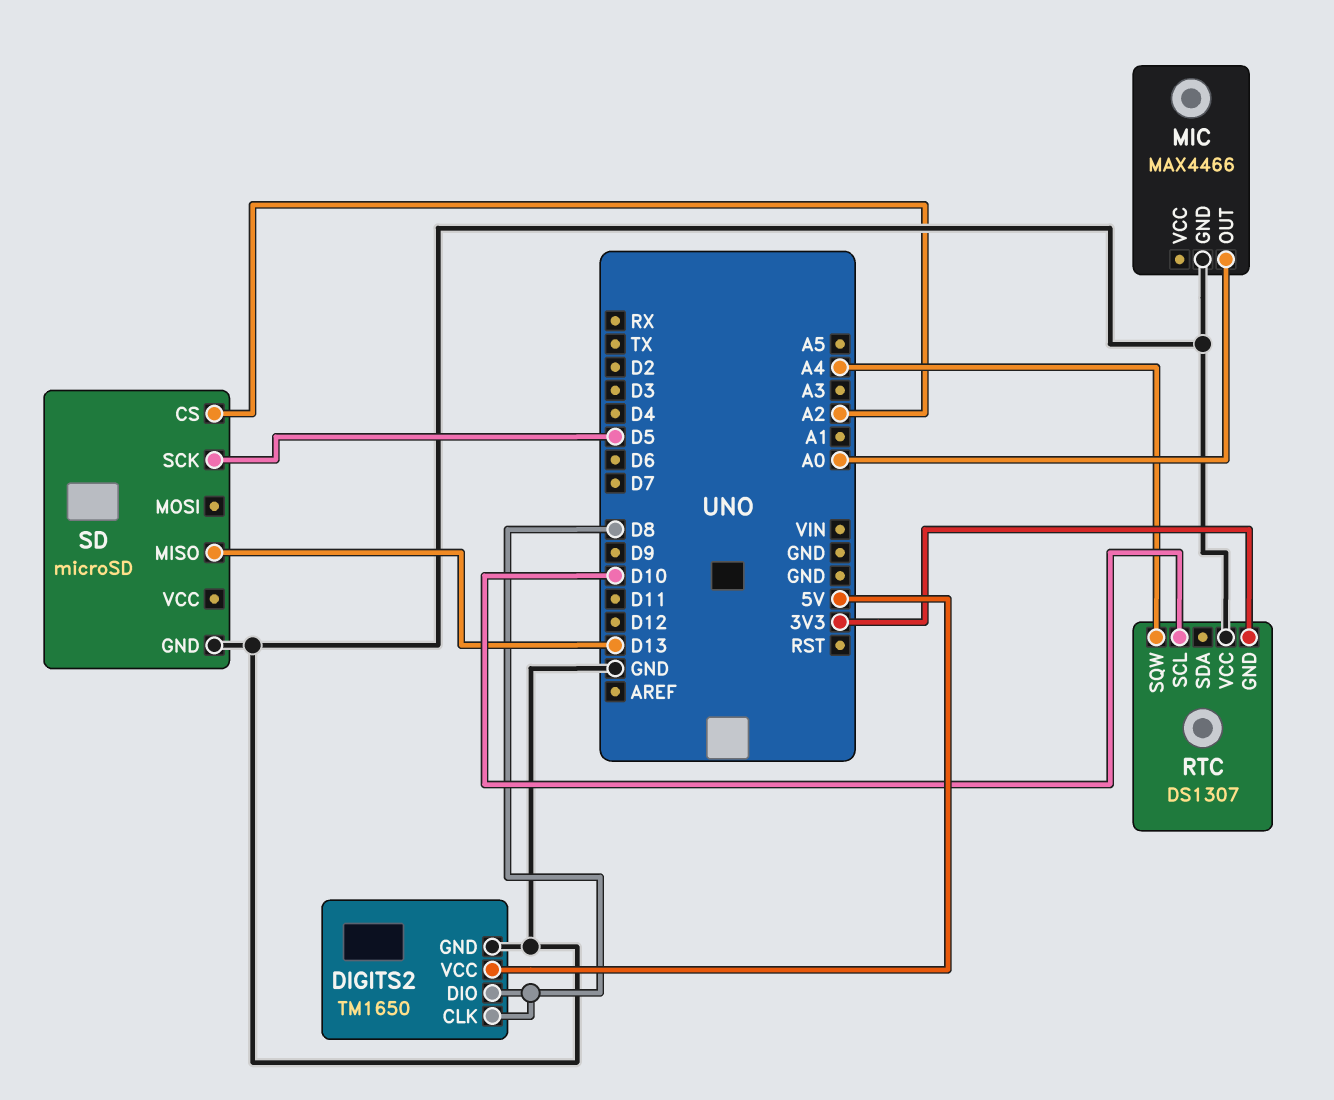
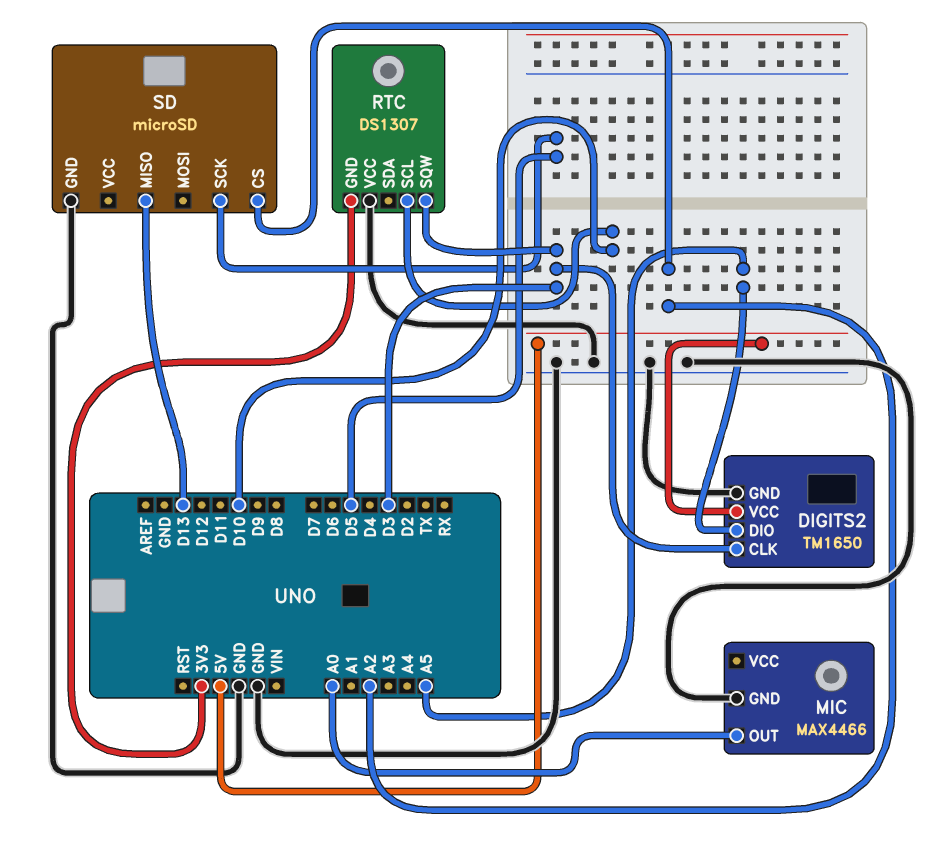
DIGITS2 pin CLK: D8 -> D3
DIGITS2 pin DIO: D8 -> A5
RTC pin SQW: A4 -> D3

